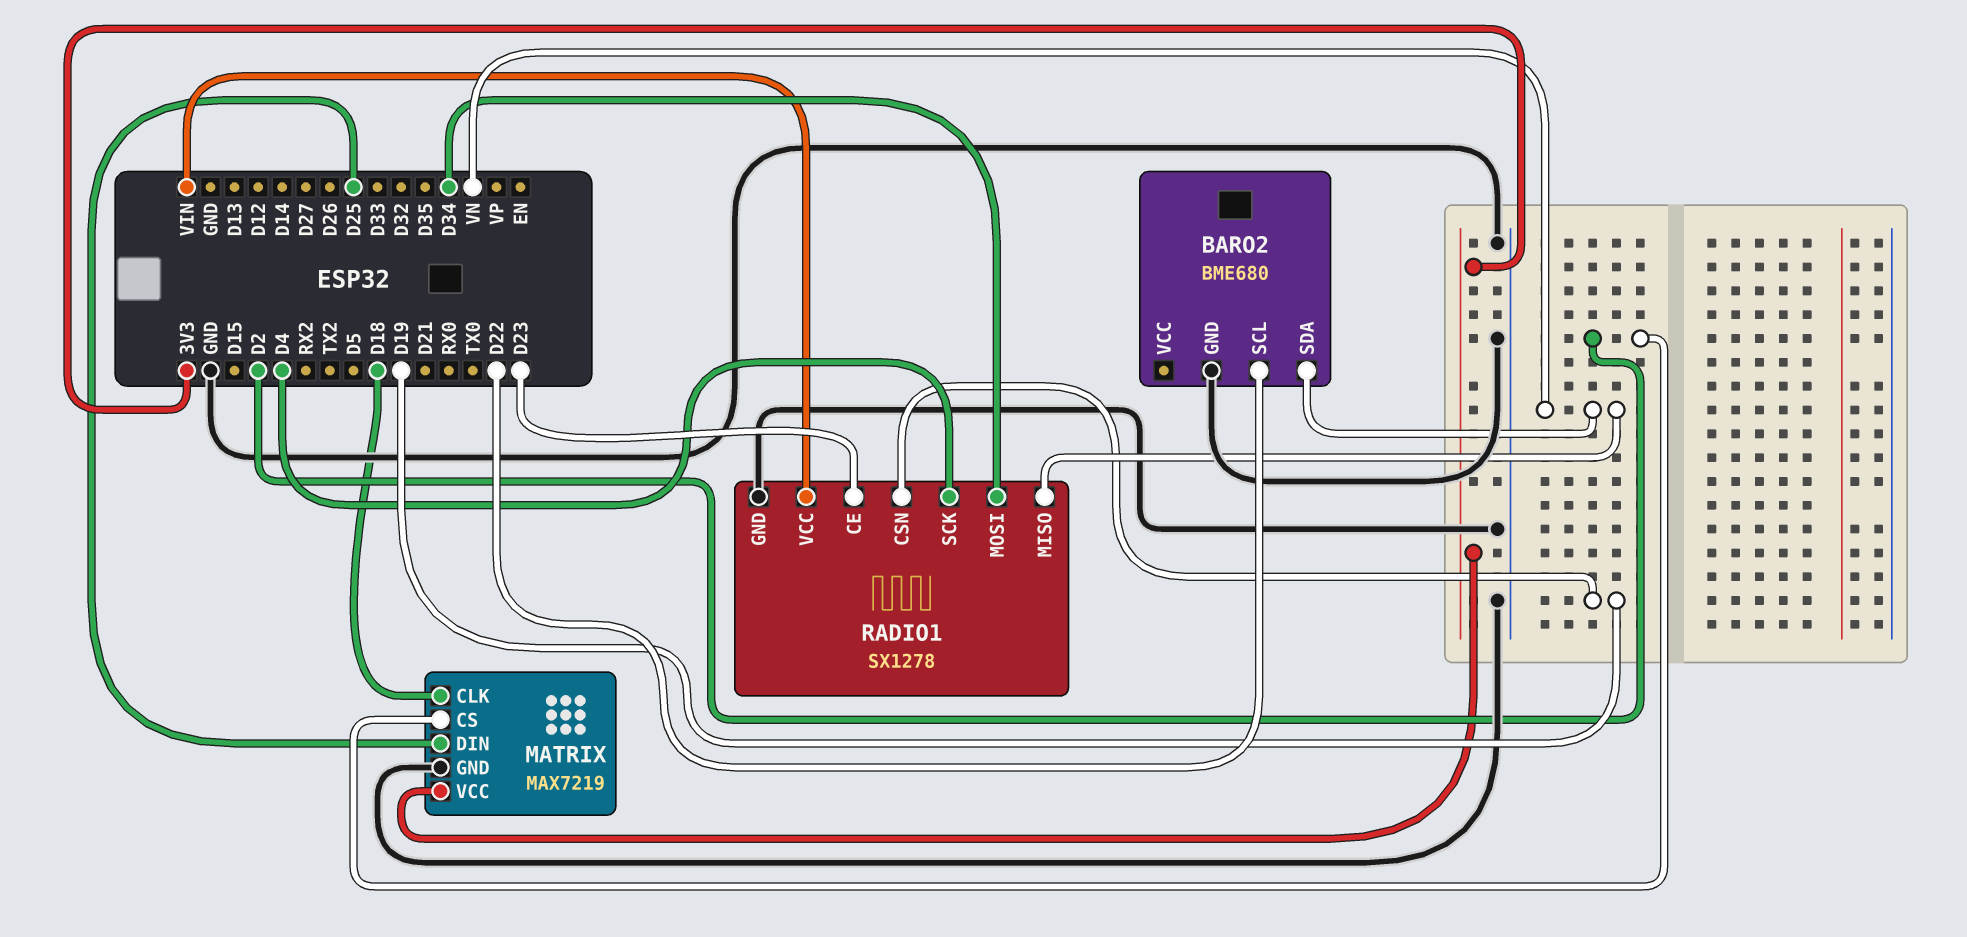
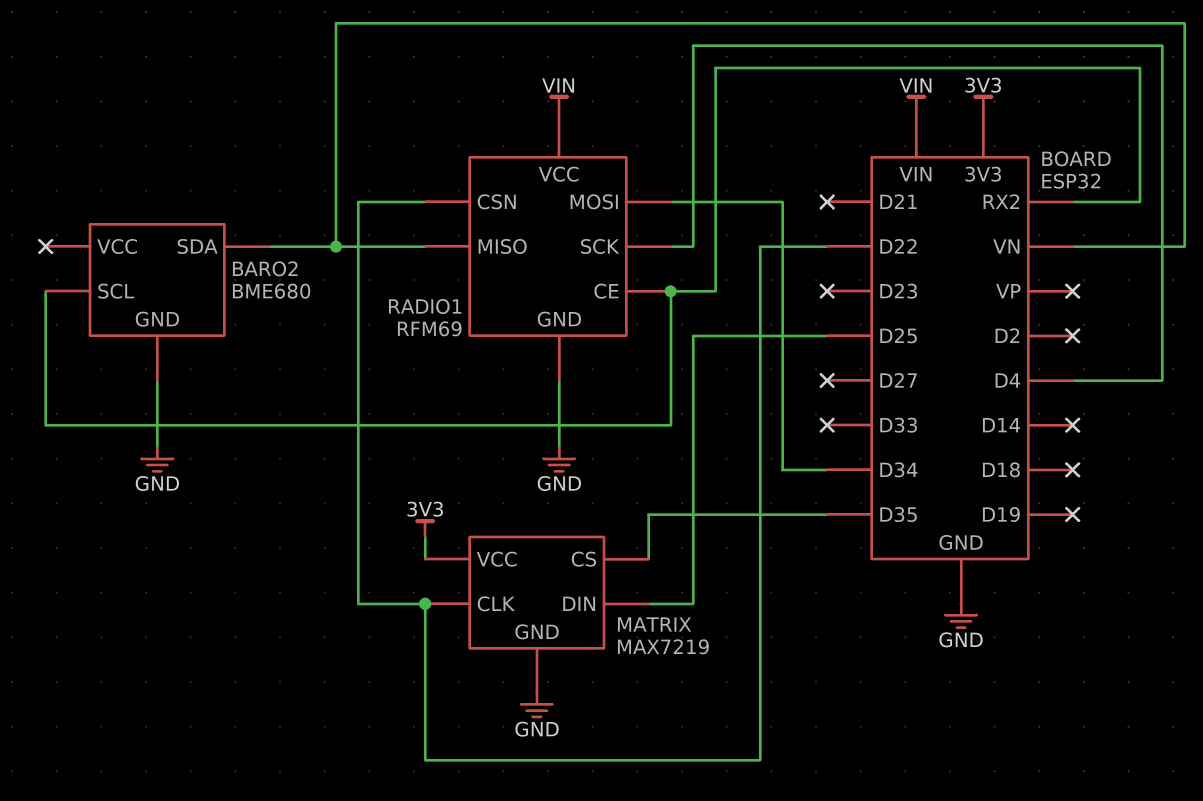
BARO2 pin SCL: D22 -> RX2
MATRIX pin CLK: D18 -> D22
MATRIX pin CS: D2 -> D35
RADIO1: SX1278 -> RFM69
RADIO1 pin CE: D23 -> RX2
RADIO1 pin CSN: D19 -> D22

